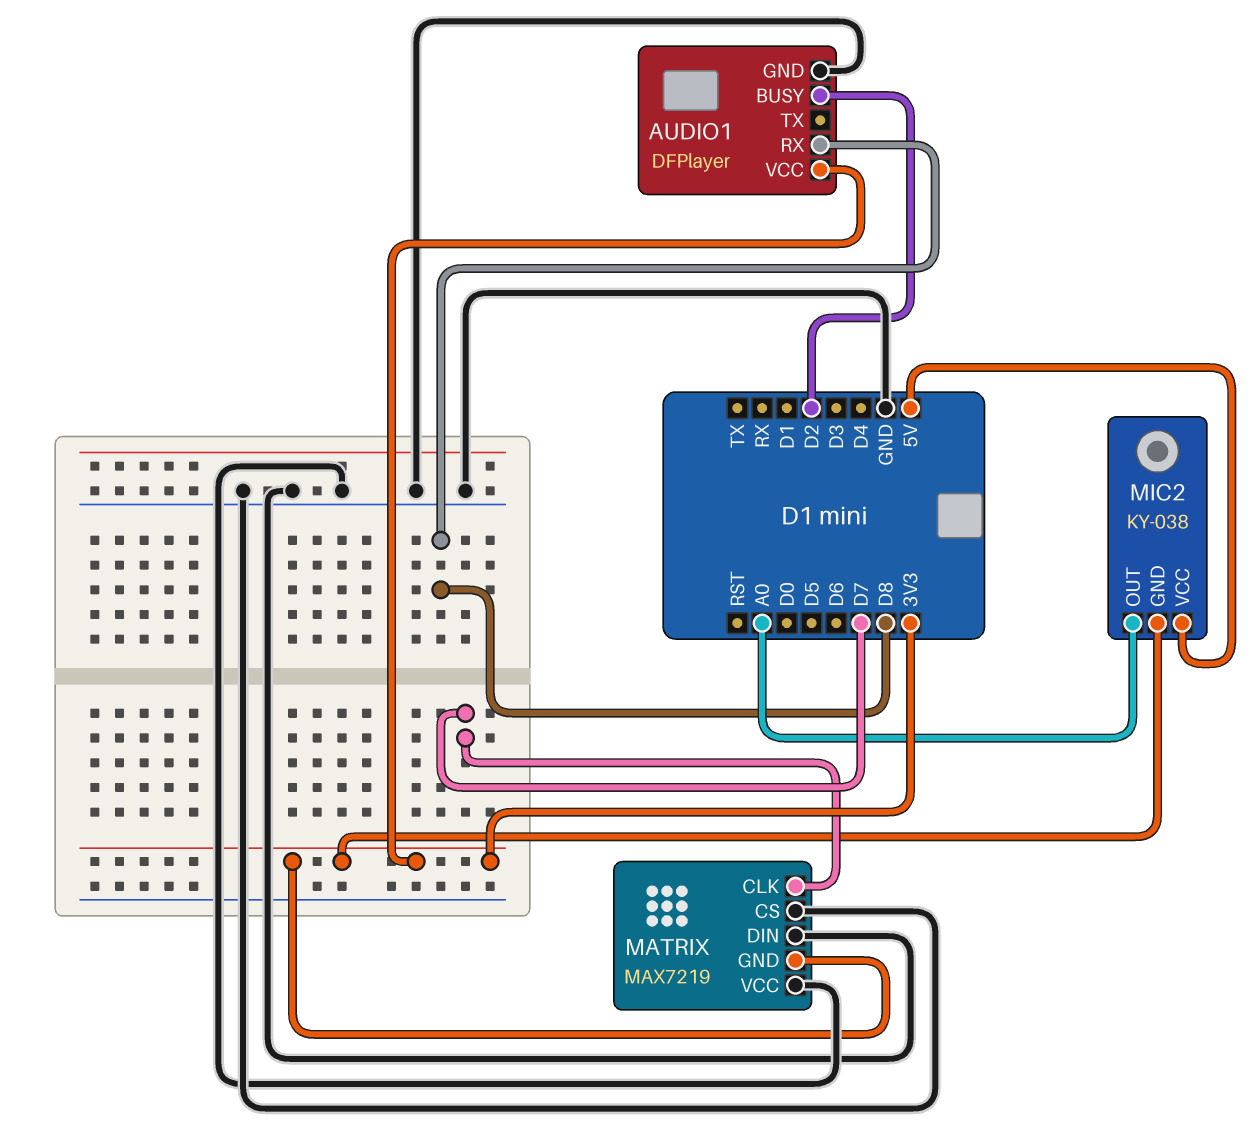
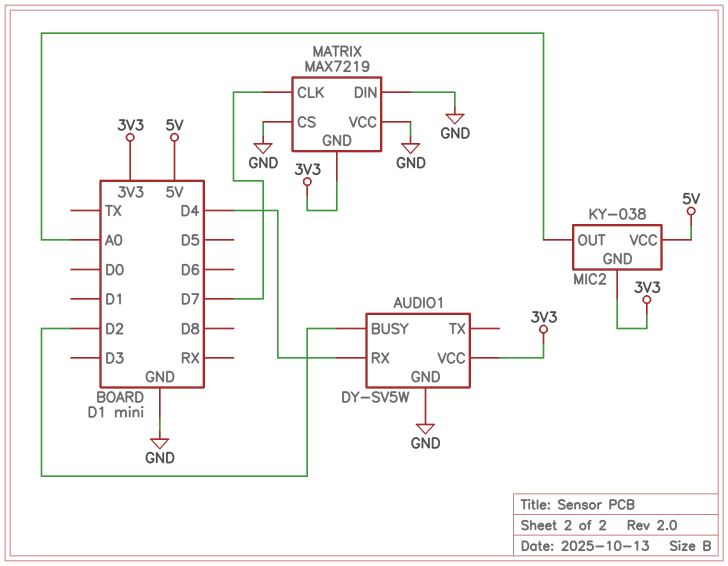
AUDIO1: DFPlayer -> DY-SV5W
AUDIO1 pin RX: D8 -> D4

